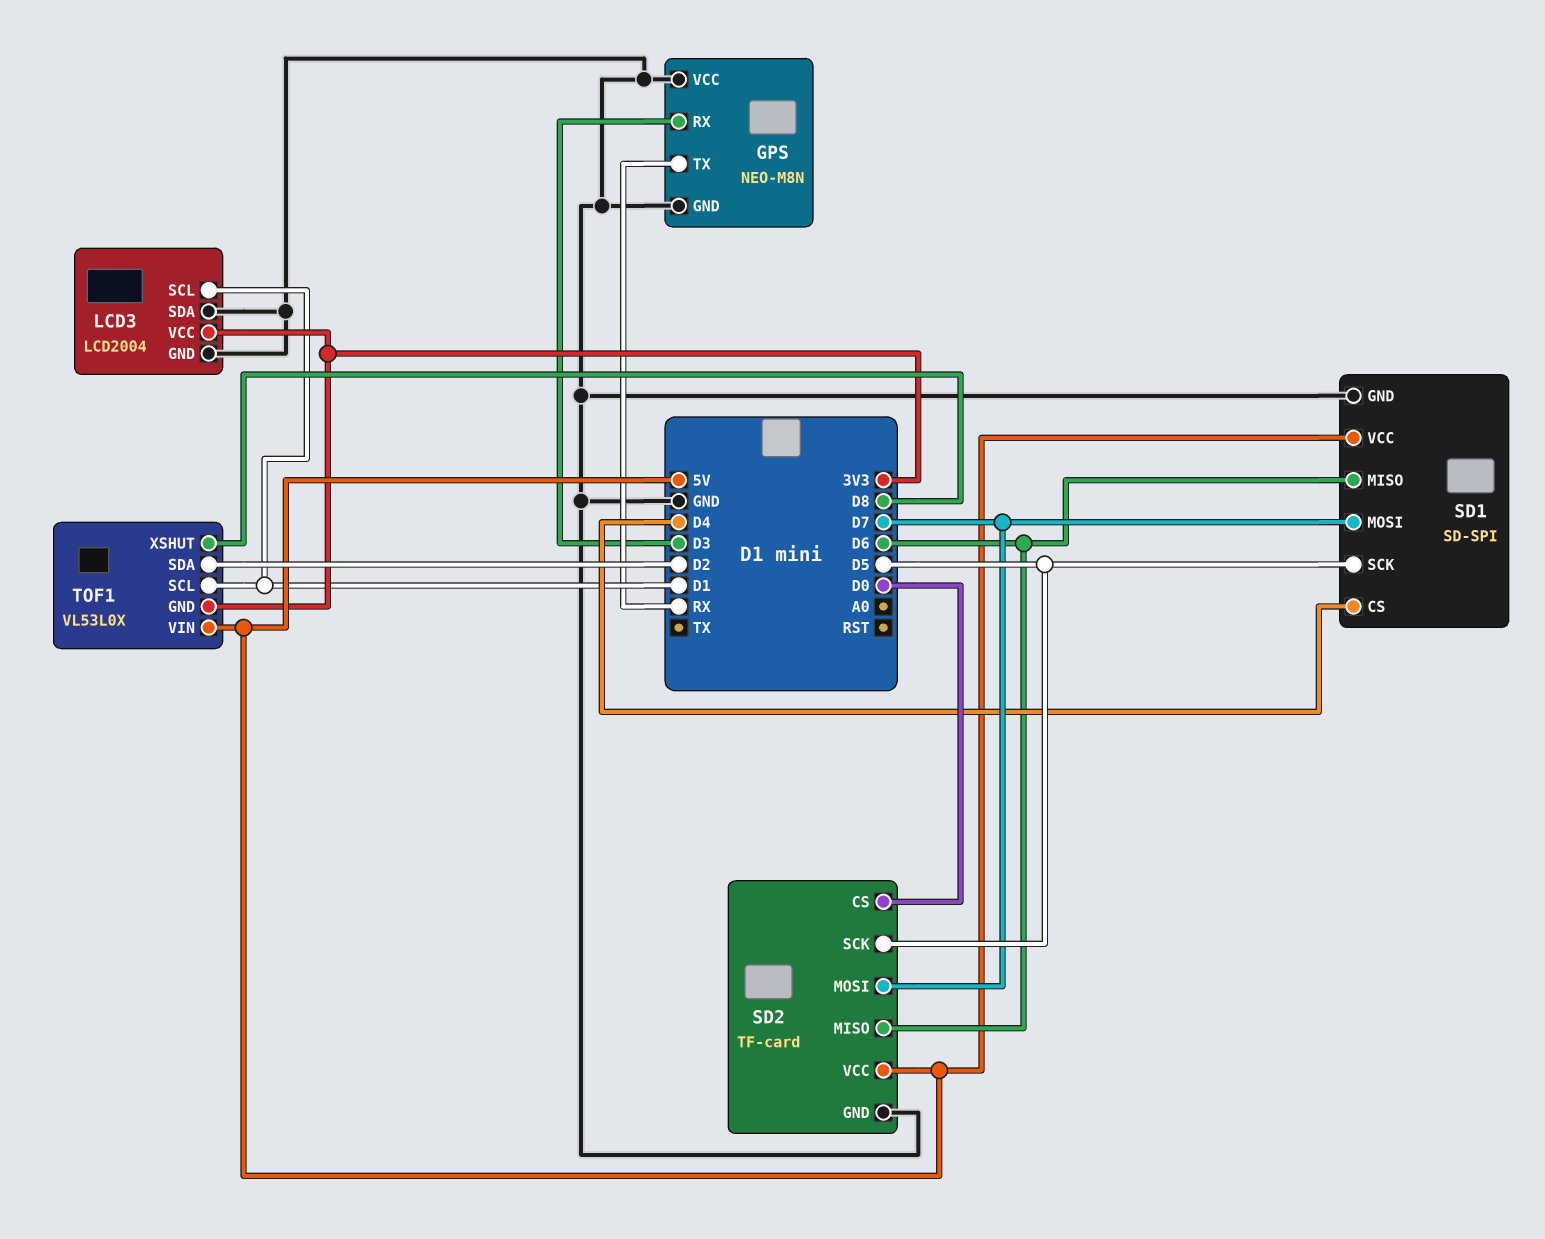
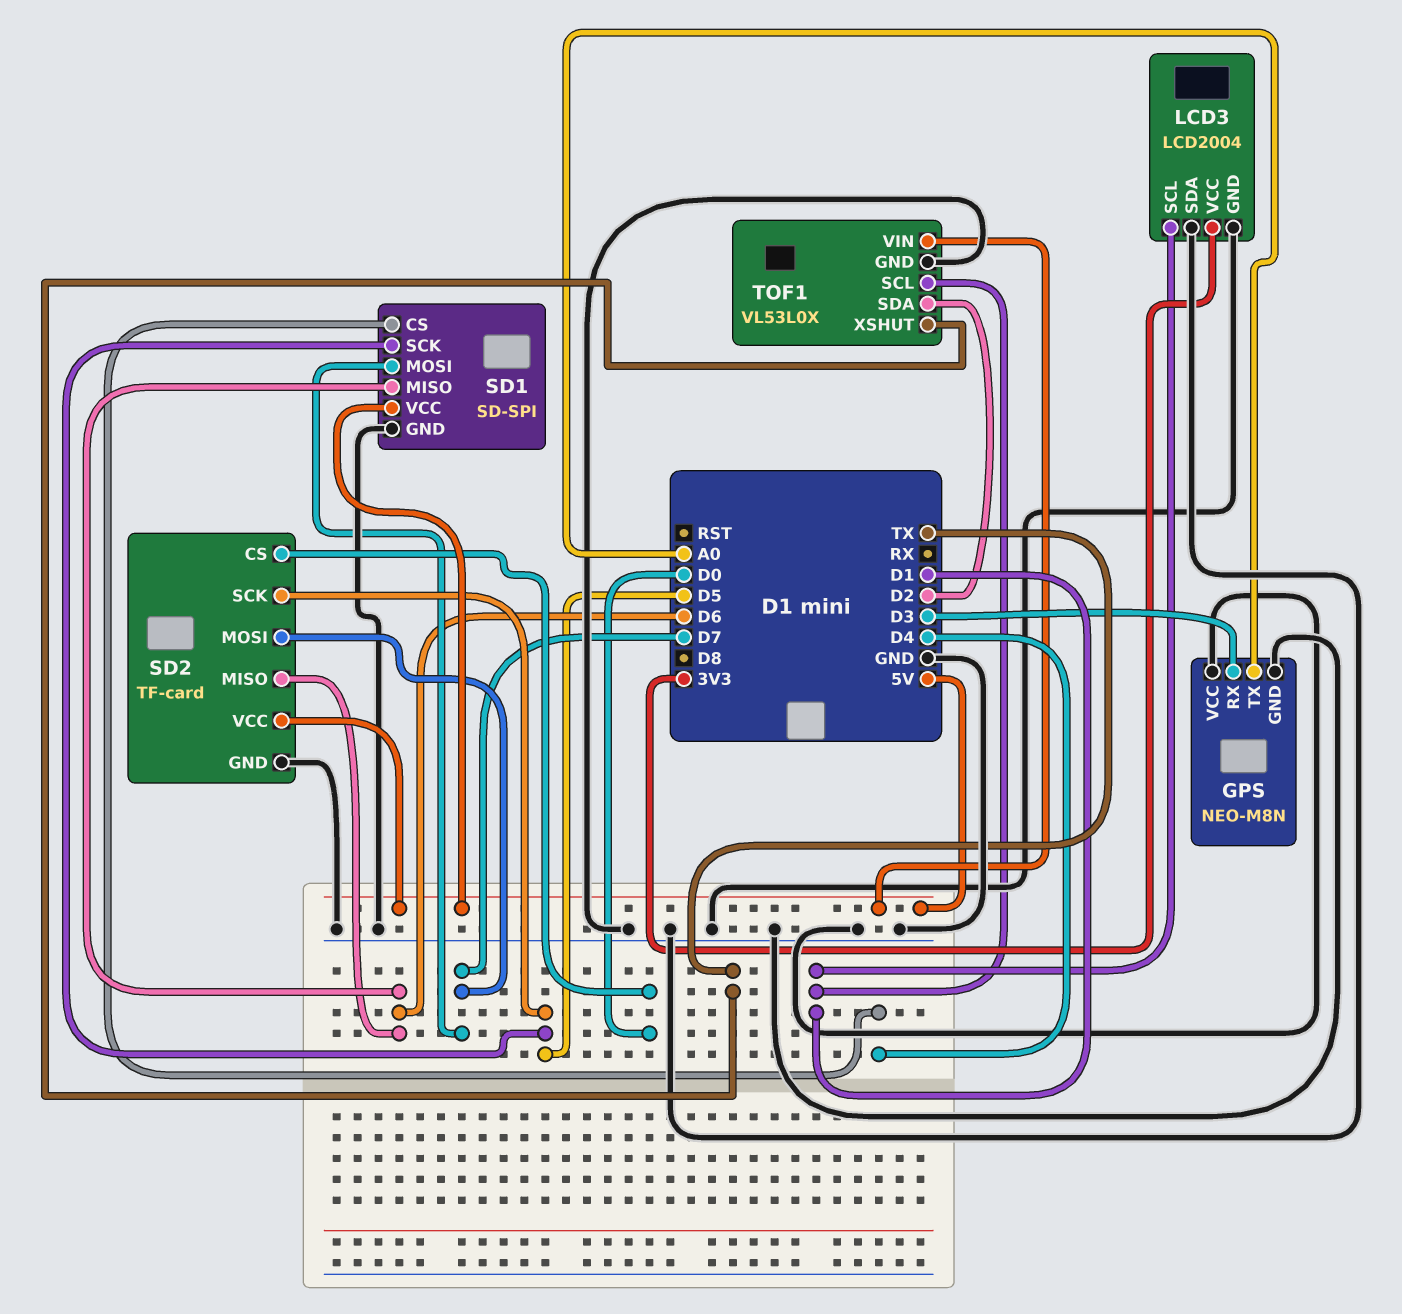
GPS pin TX: RX -> A0
TOF1 pin GND: 3V3 -> GND
TOF1 pin XSHUT: D8 -> TX

